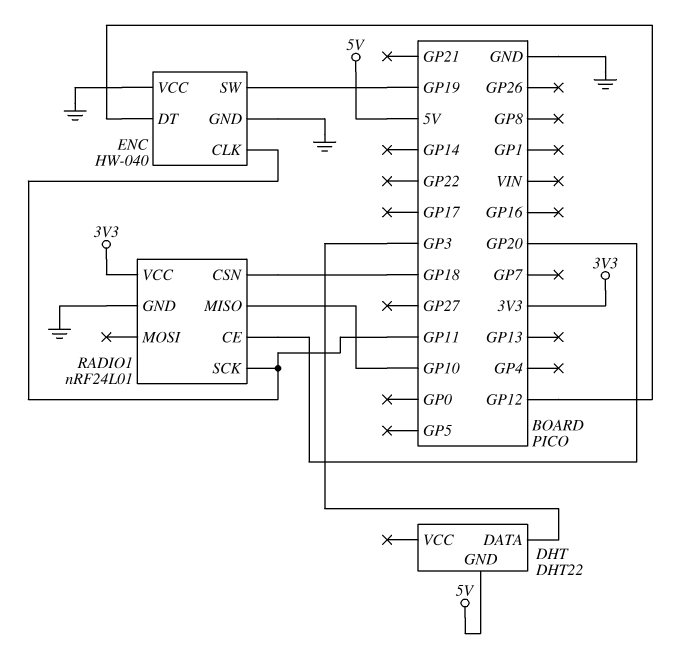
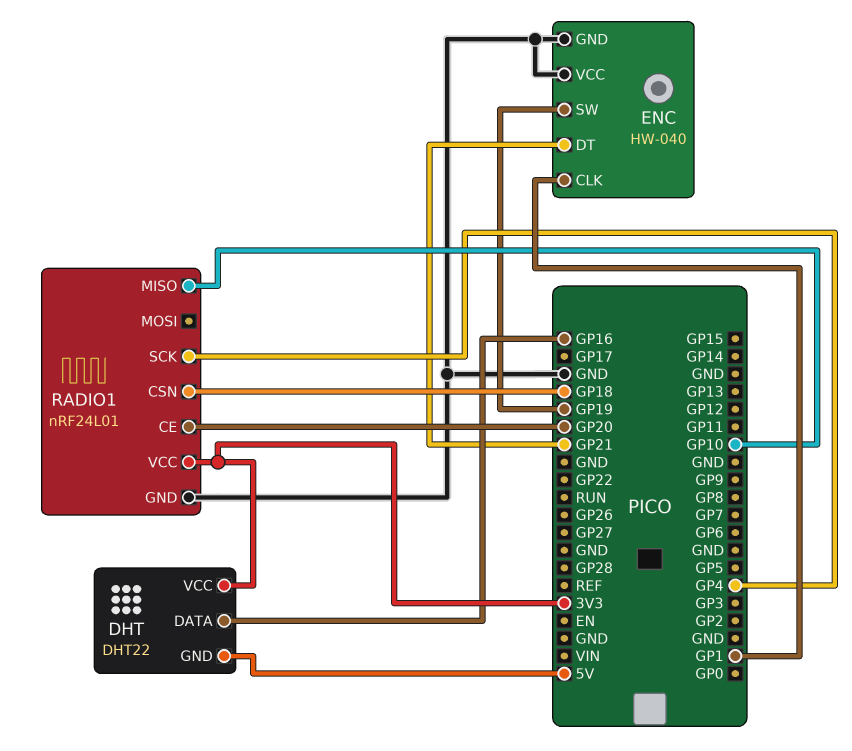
DHT pin DATA: GP3 -> GP16
DHT pin VCC: none -> 3V3
ENC pin CLK: GP11 -> GP1
ENC pin DT: GP12 -> GP21
RADIO1 pin SCK: GP11 -> GP4

